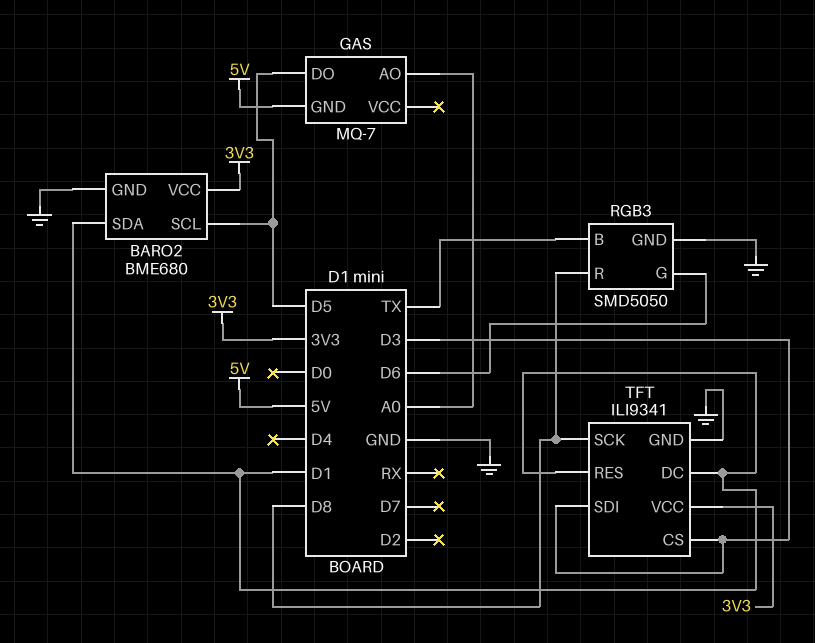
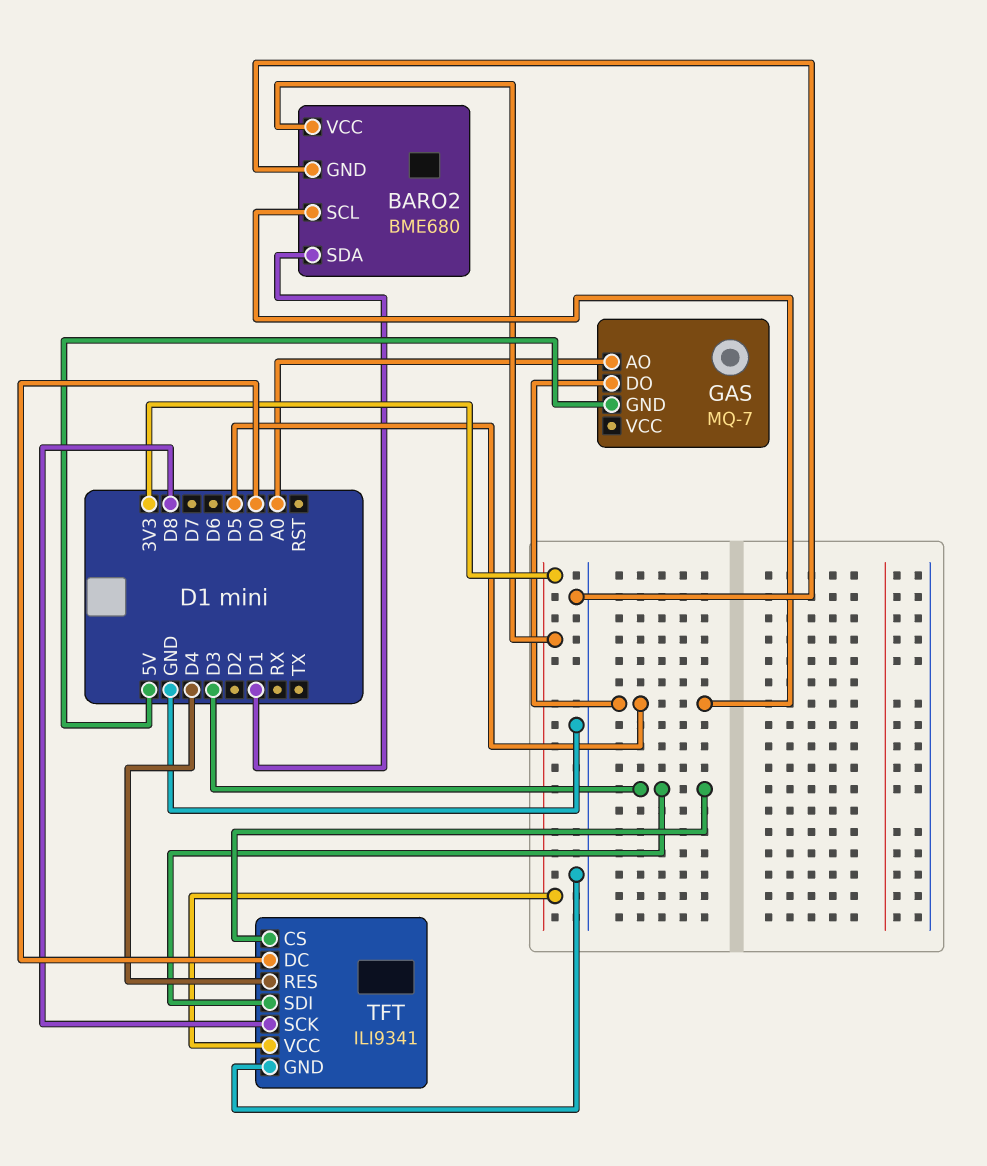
RGB3: SMD5050 -> none
RGB3 pin B: TX -> none
RGB3 pin G: D6 -> none
RGB3 pin GND: GND -> none
RGB3 pin R: D8 -> none
TFT pin DC: D1 -> D0
TFT pin RES: D1 -> D4

